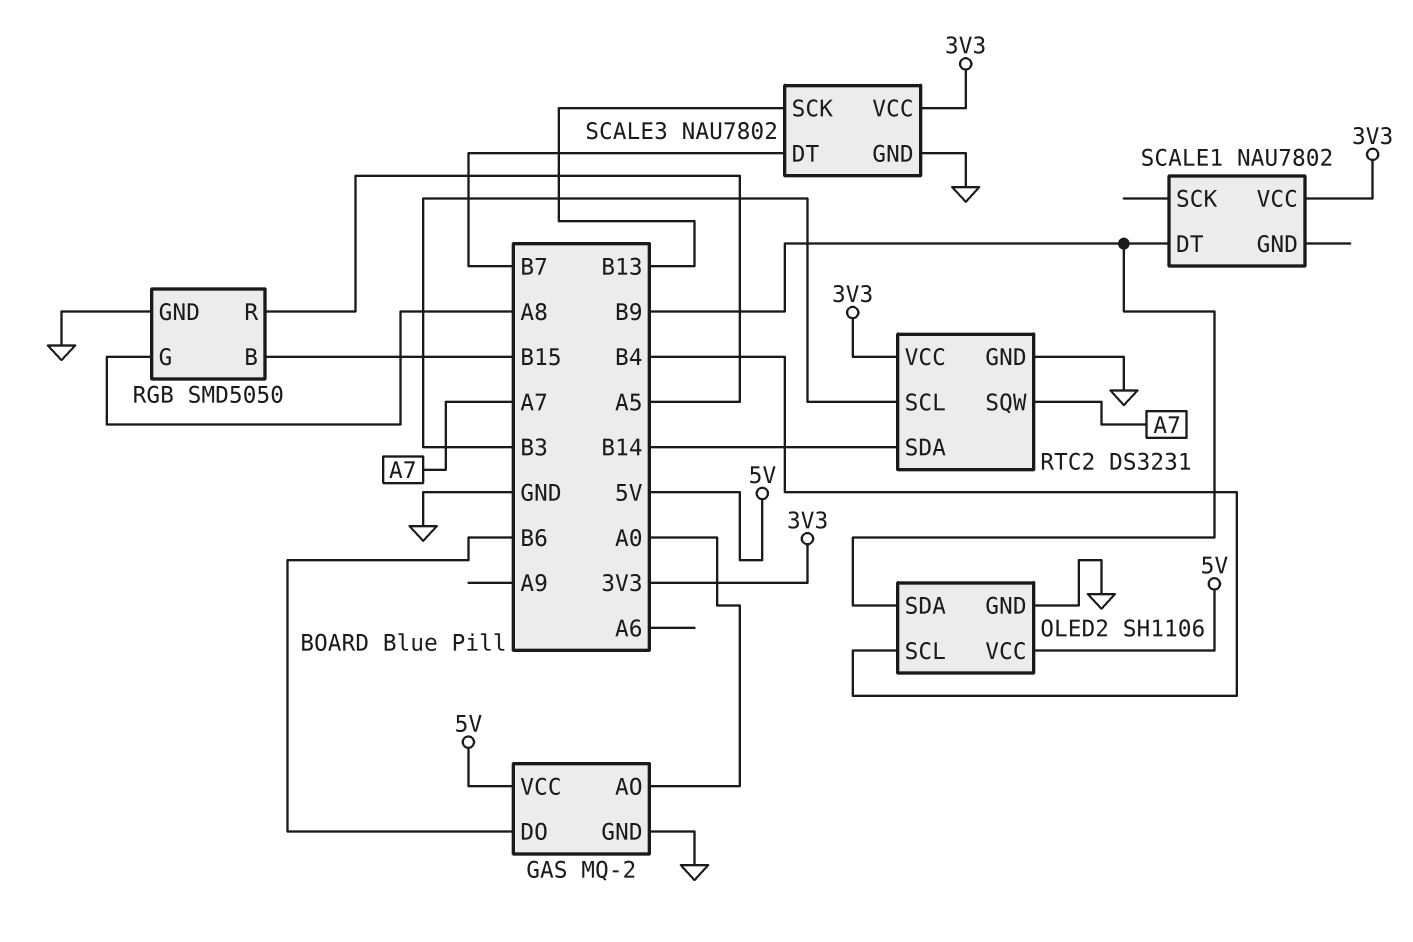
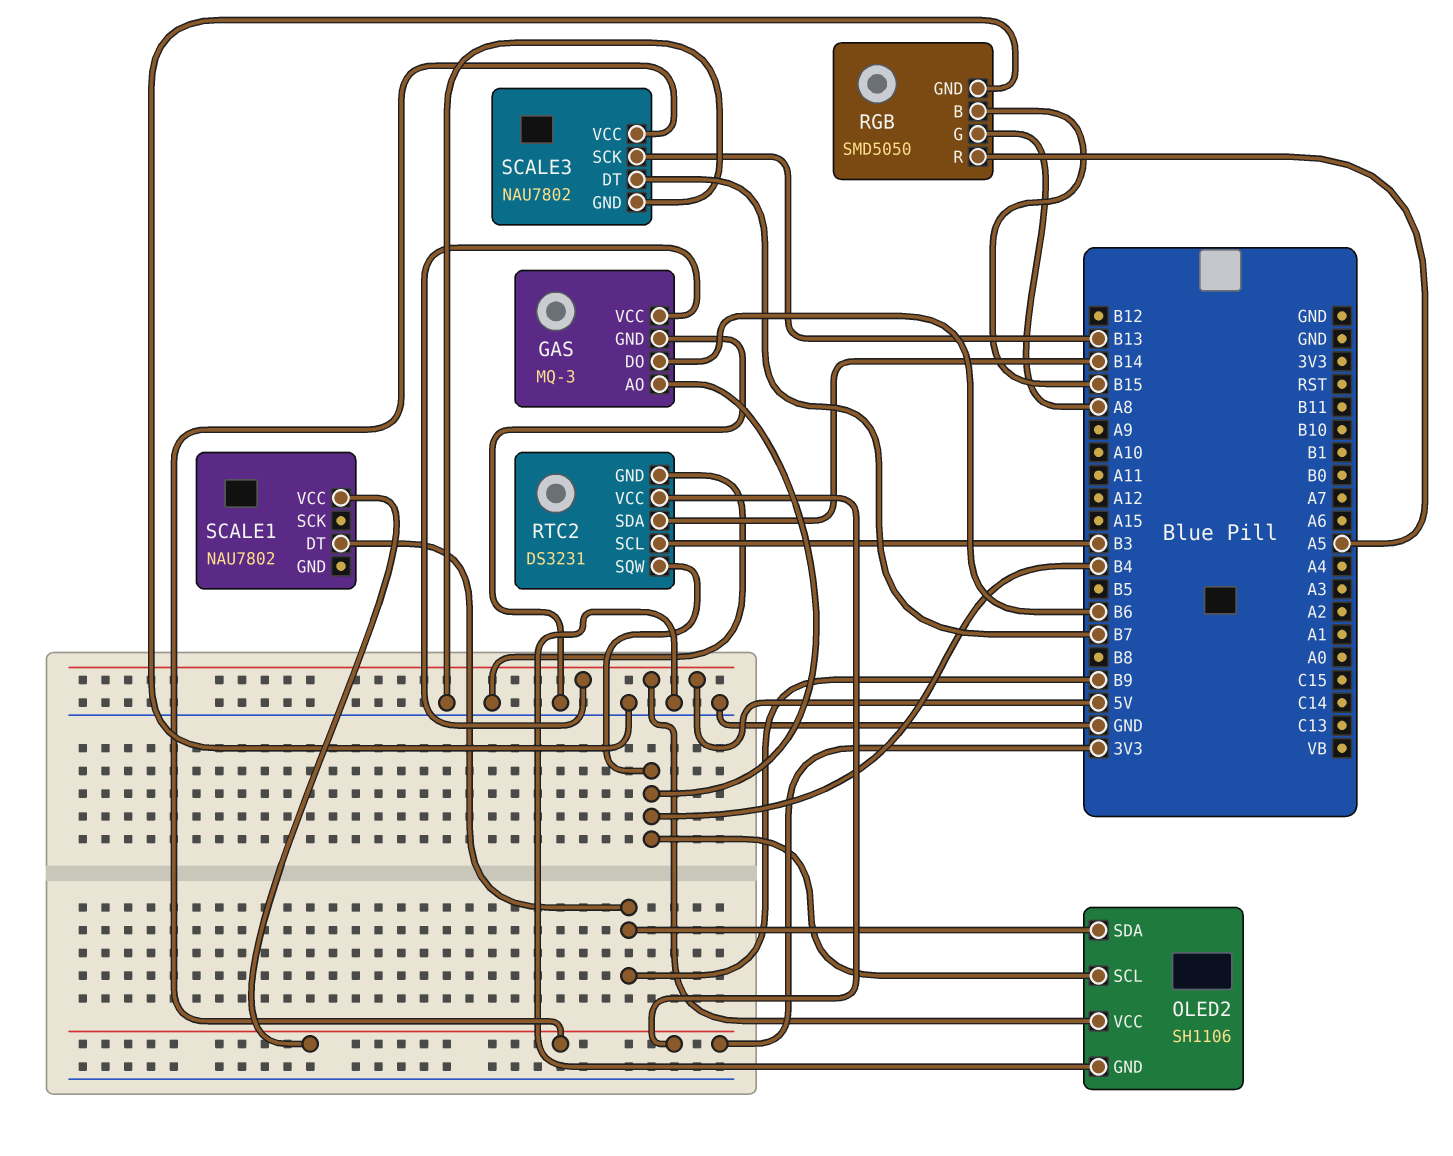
GAS: MQ-2 -> MQ-3
GAS pin AO: A0 -> B4
RTC2 pin SQW: A7 -> B4

